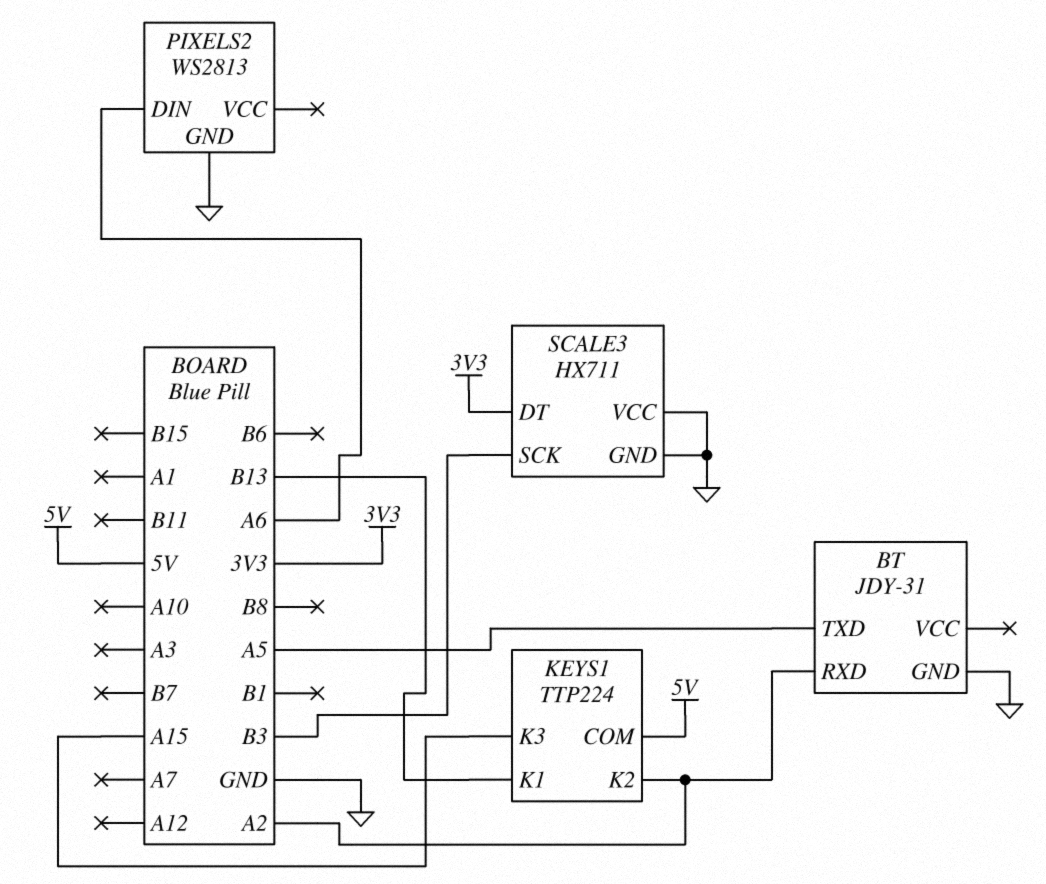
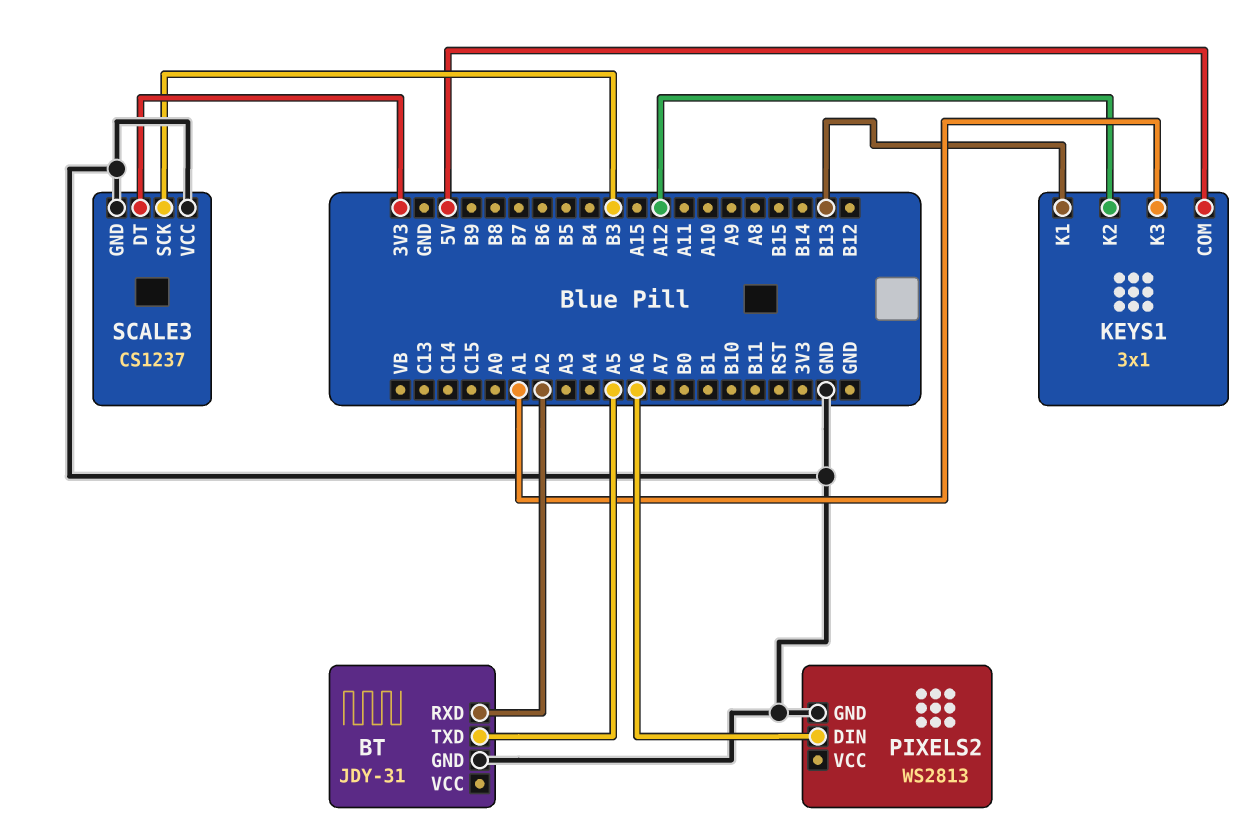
KEYS1: TTP224 -> 3x1
KEYS1 pin K2: A2 -> A12
KEYS1 pin K3: A15 -> A1
SCALE3: HX711 -> CS1237

